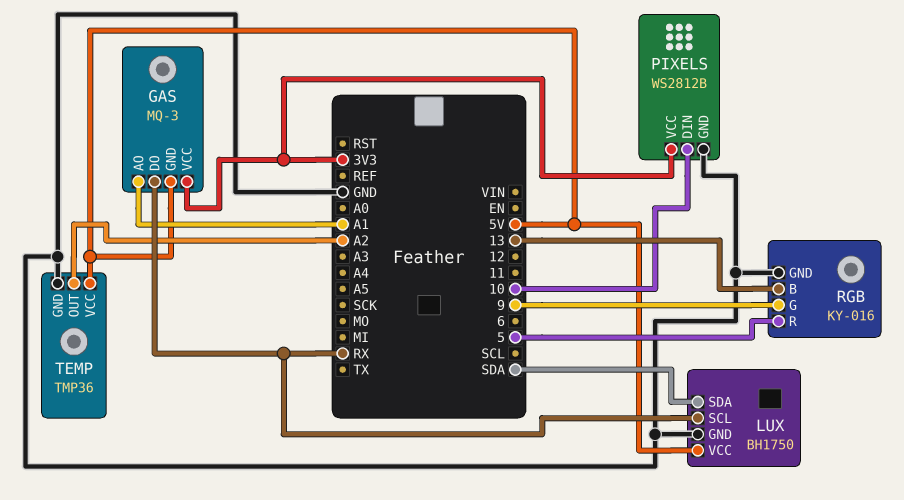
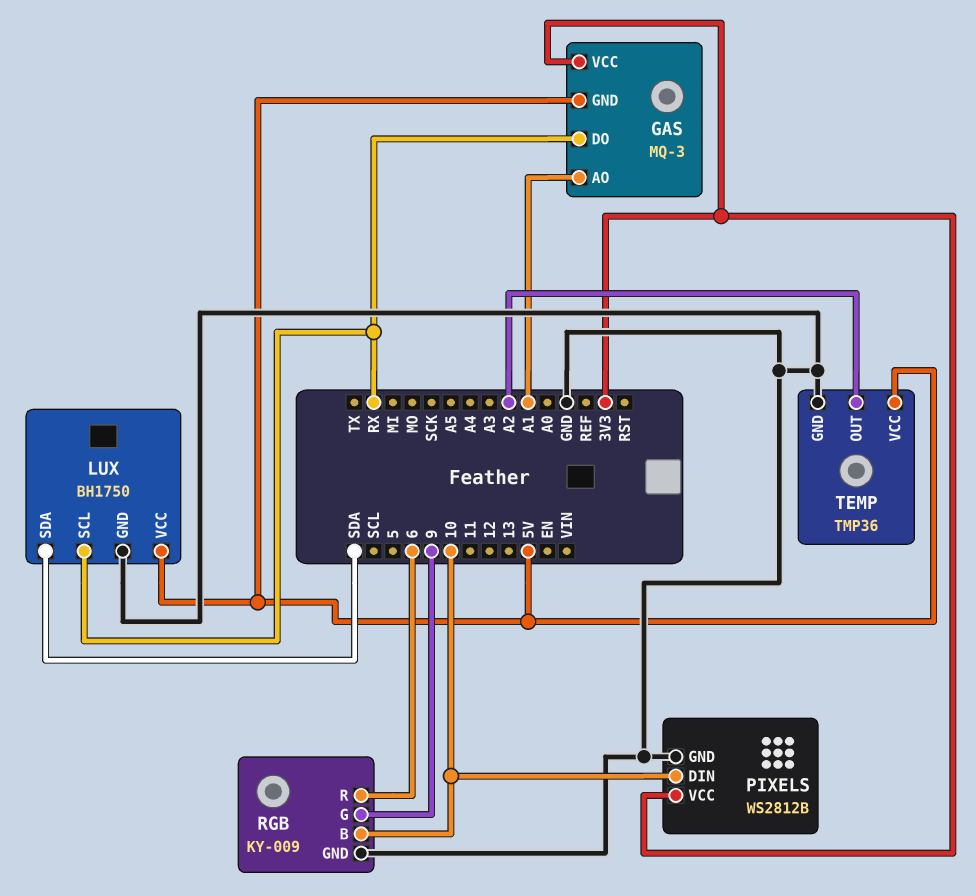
RGB: KY-016 -> KY-009
RGB pin B: 13 -> 10
RGB pin R: 5 -> 6

